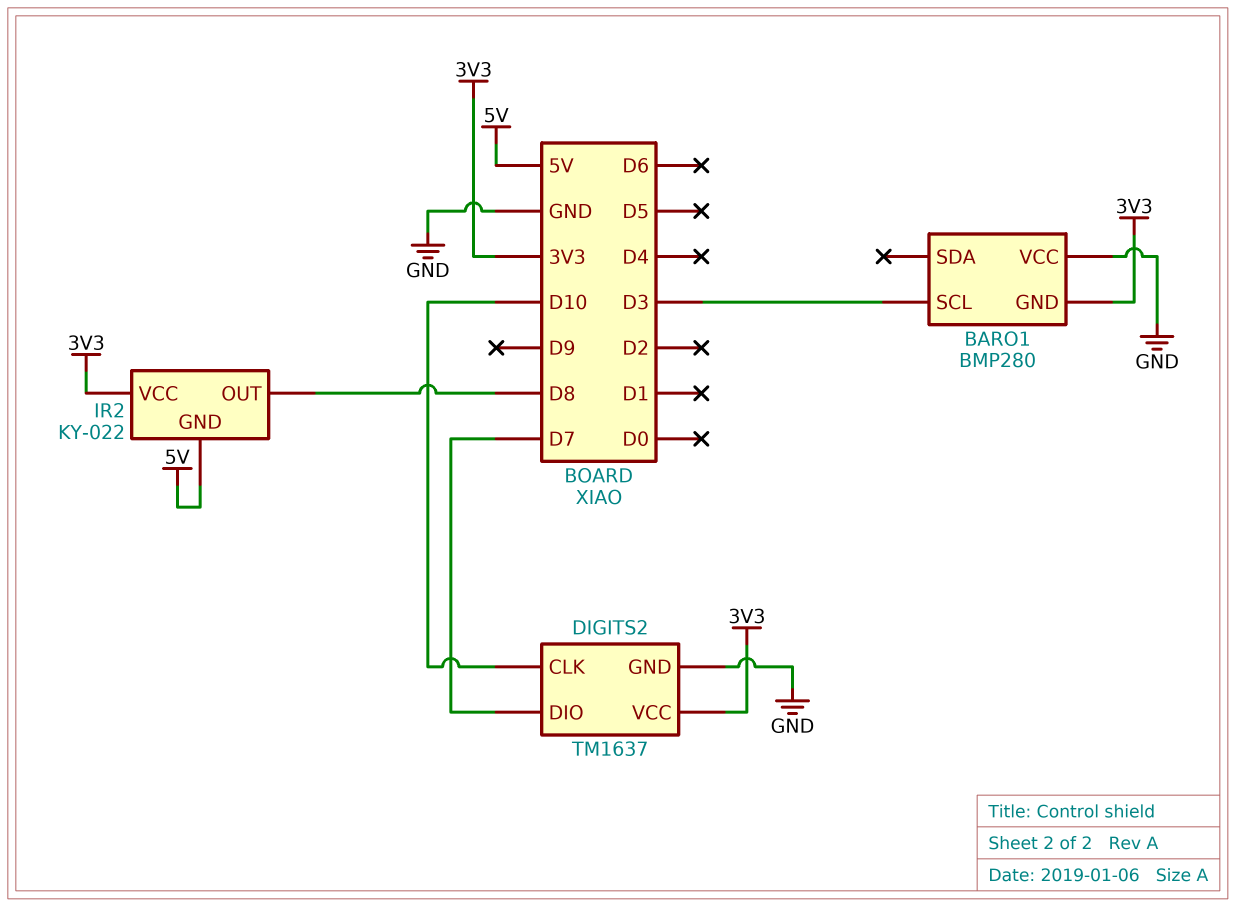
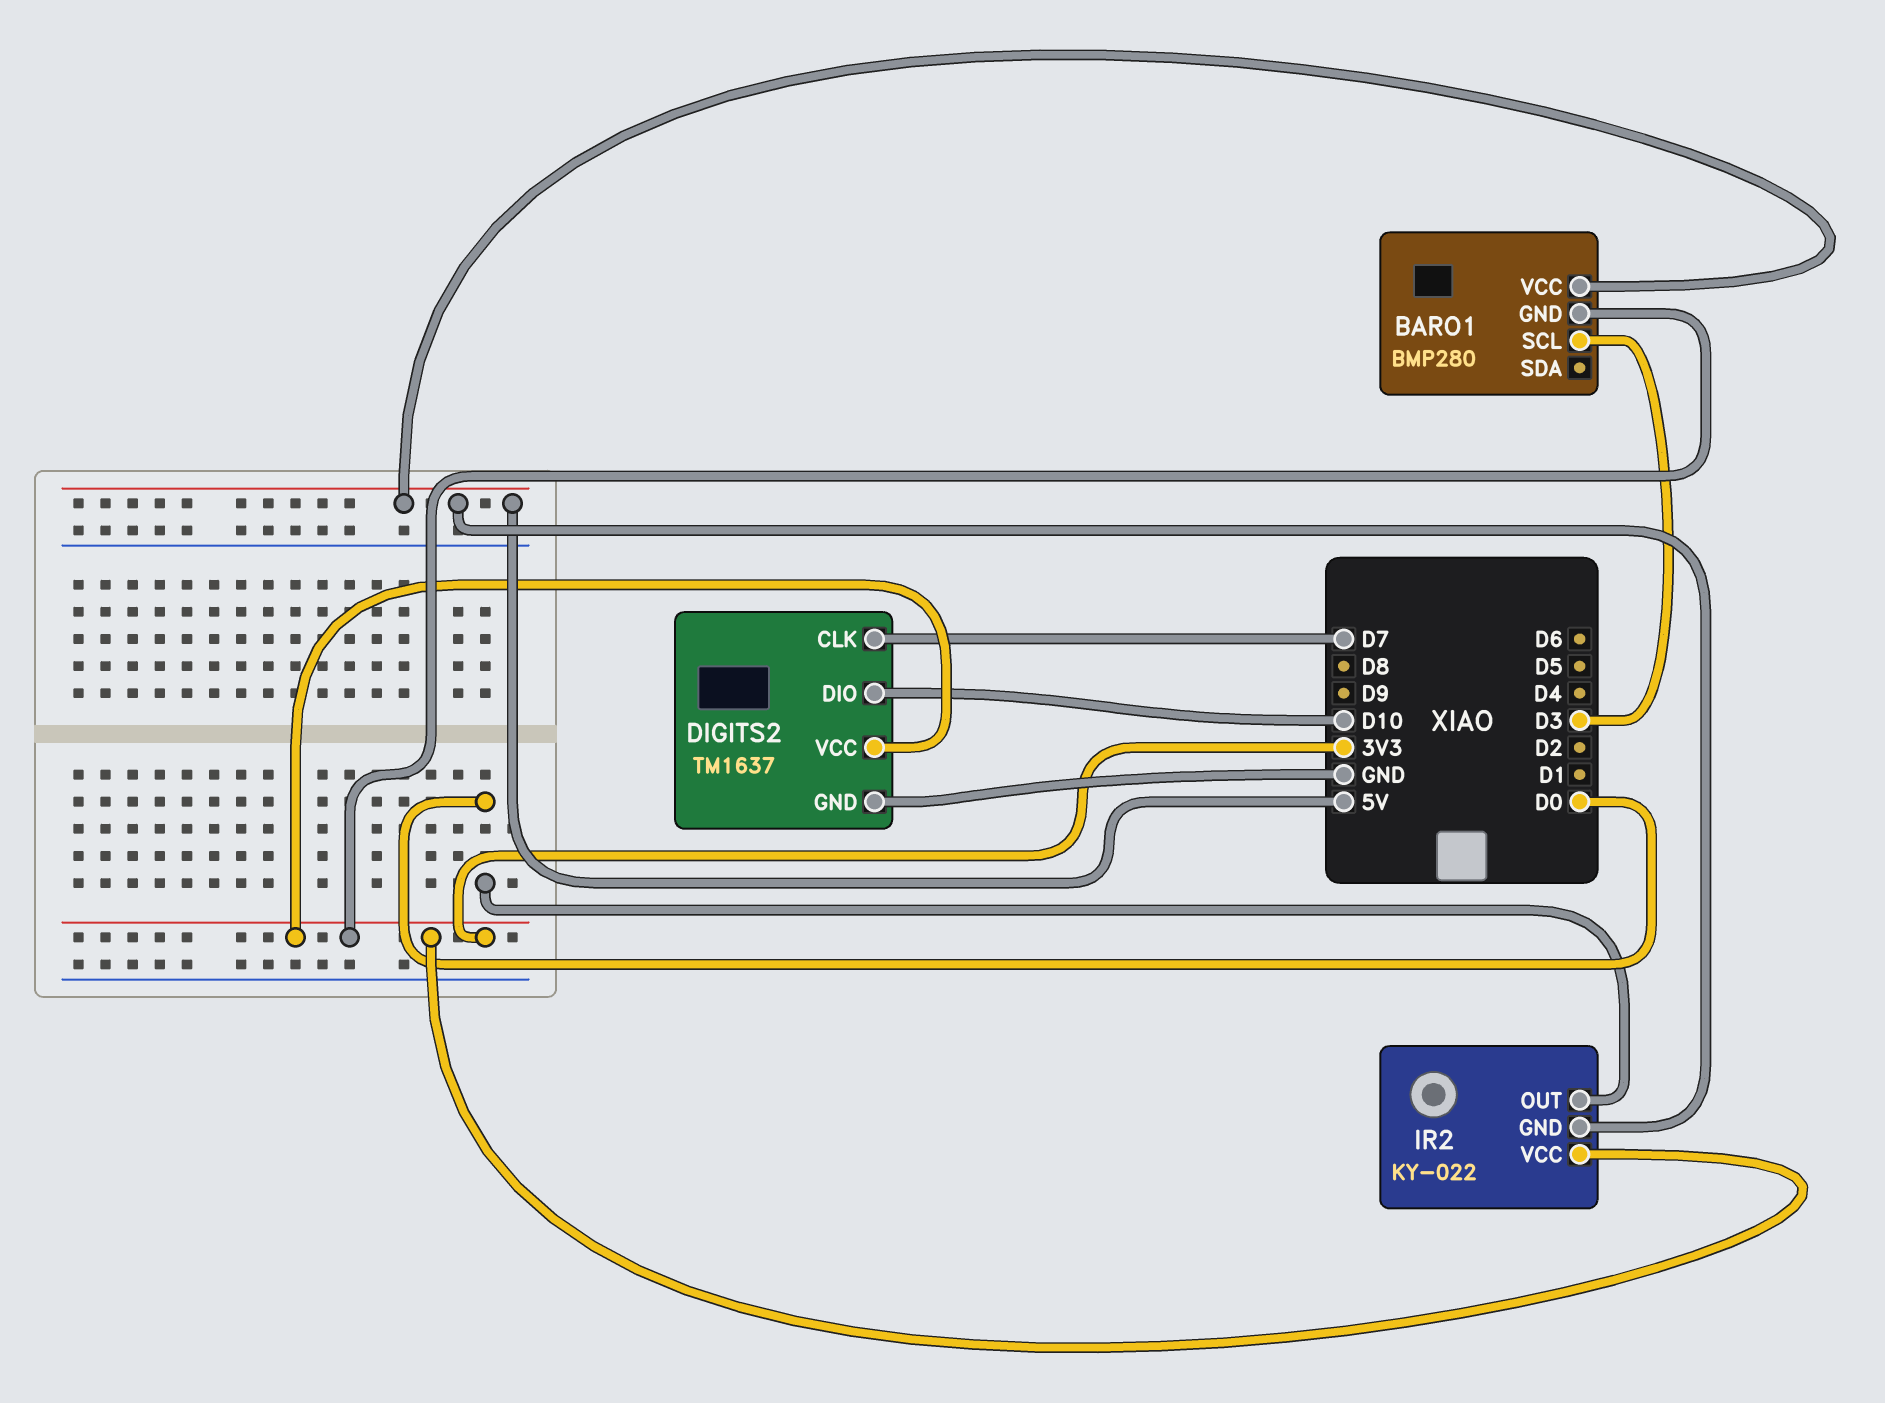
BARO1 pin VCC: GND -> 5V
DIGITS2 pin CLK: D10 -> D7
DIGITS2 pin DIO: D7 -> D10
IR2 pin OUT: D8 -> D0

